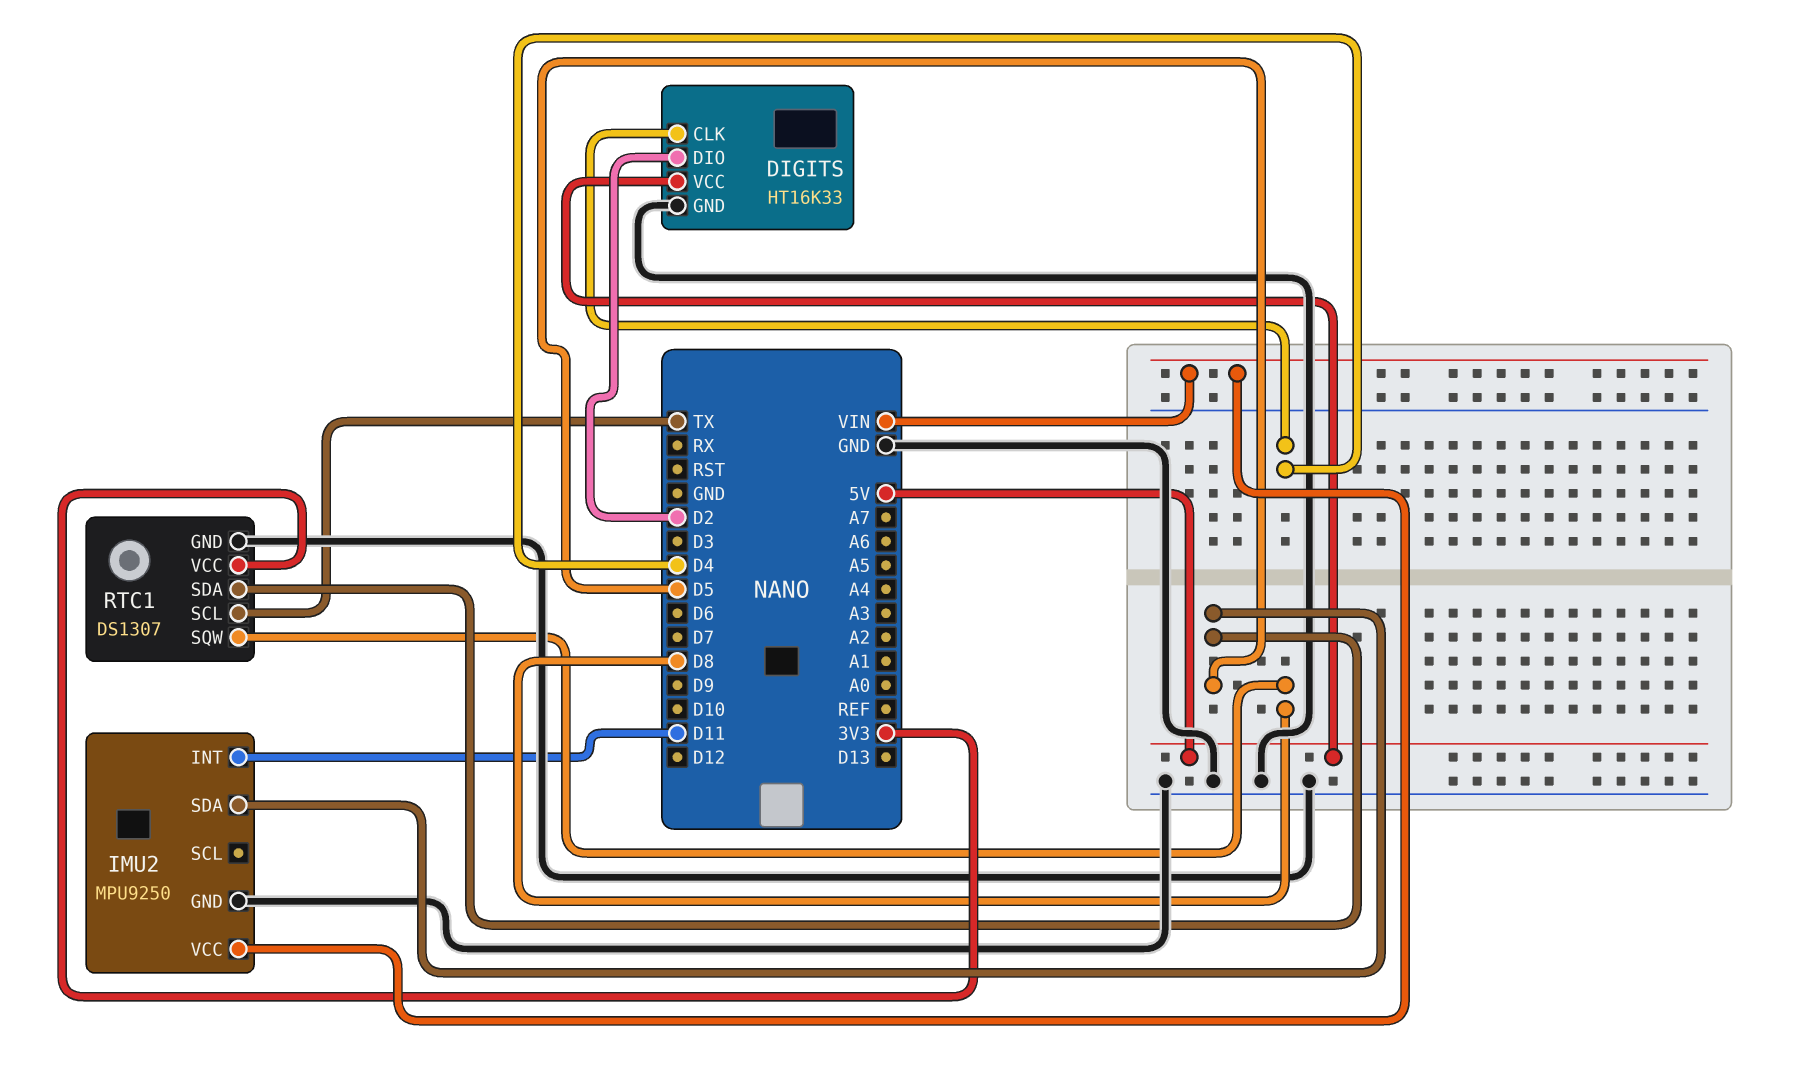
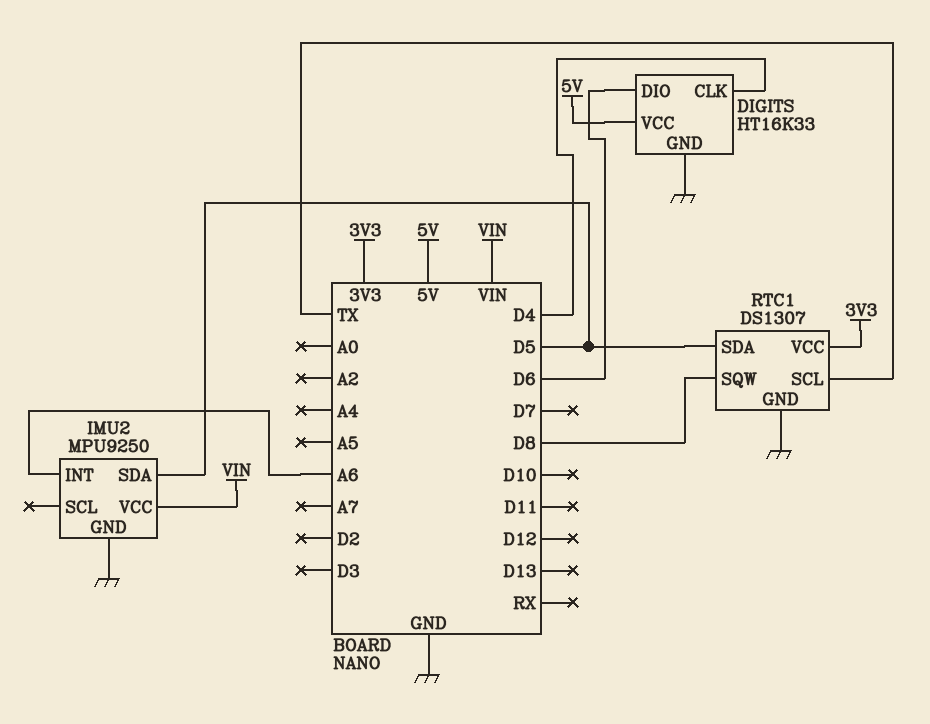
DIGITS pin DIO: D2 -> D6
IMU2 pin INT: D11 -> A6

